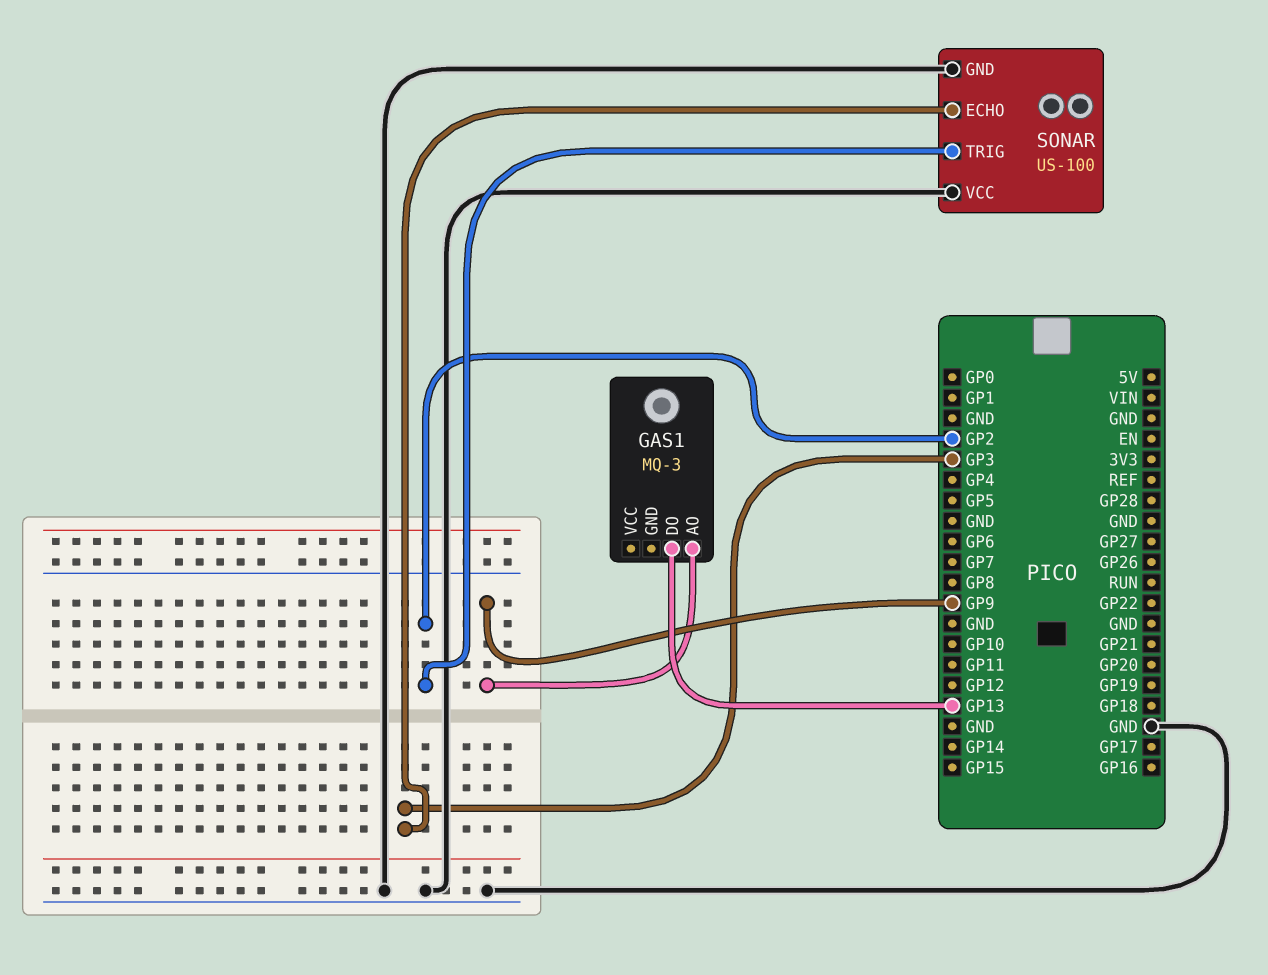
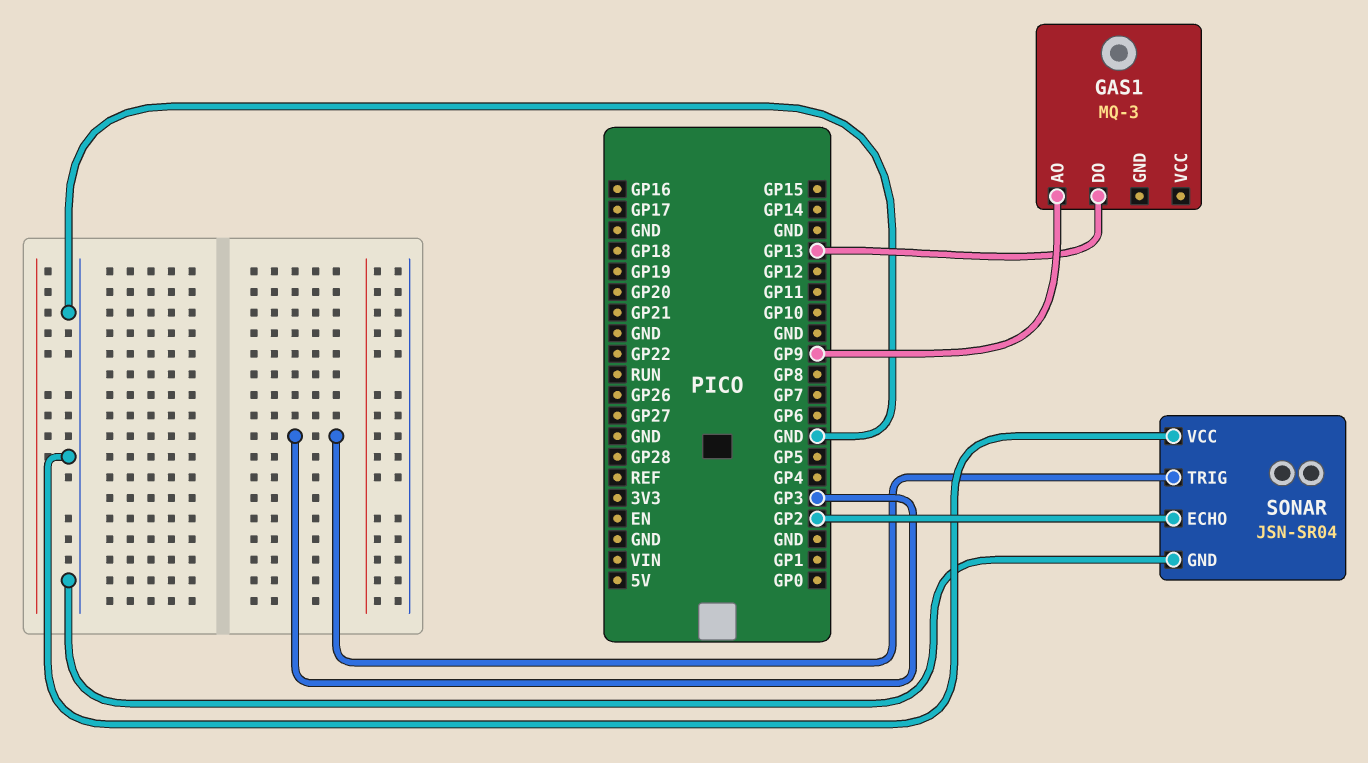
SONAR: US-100 -> JSN-SR04
SONAR pin ECHO: GP3 -> GP2
SONAR pin TRIG: GP2 -> GP3

